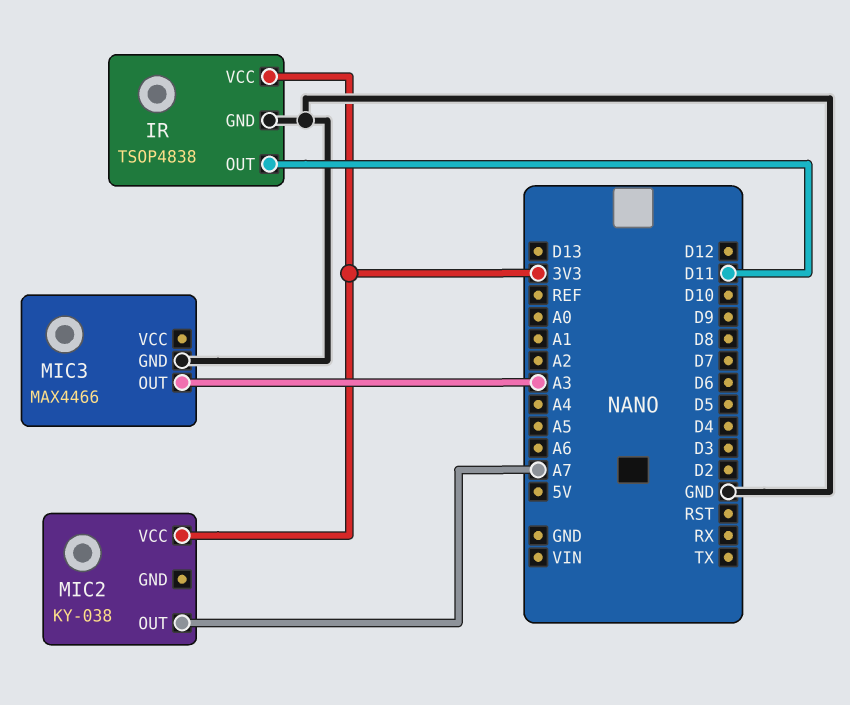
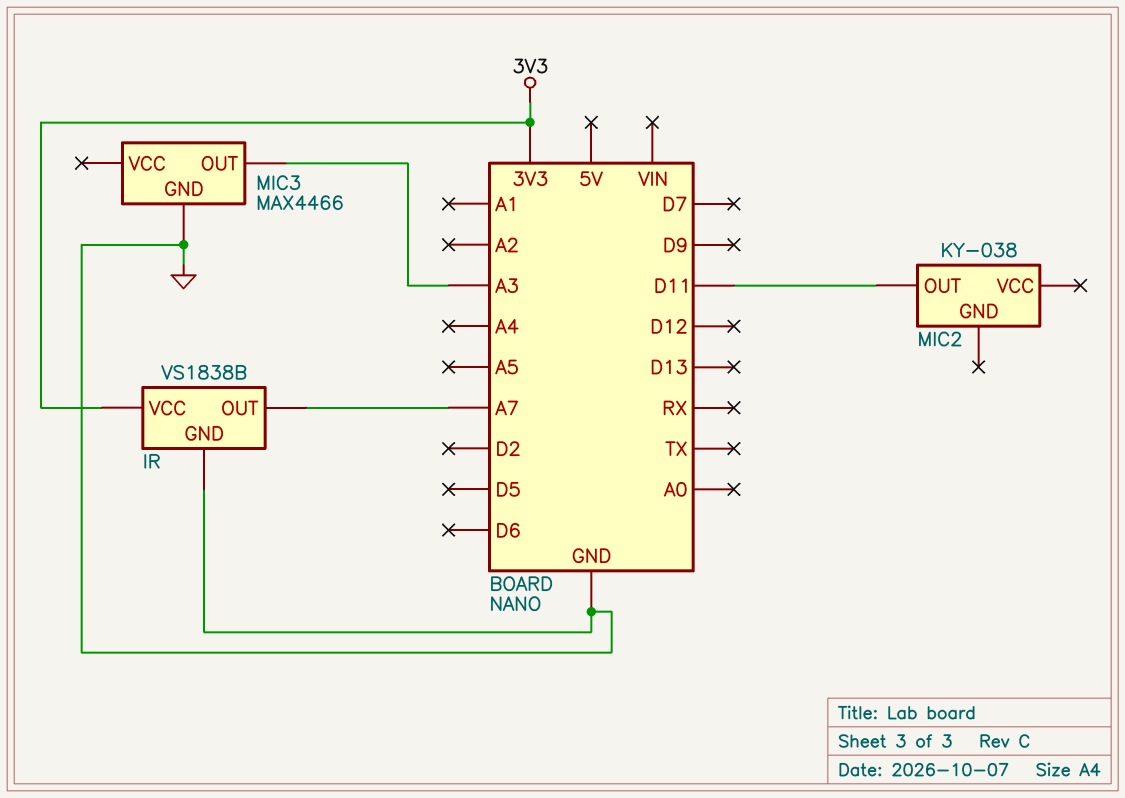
IR: TSOP4838 -> VS1838B
IR pin OUT: D11 -> A7
MIC2 pin OUT: A7 -> D11
MIC2 pin VCC: 3V3 -> none

